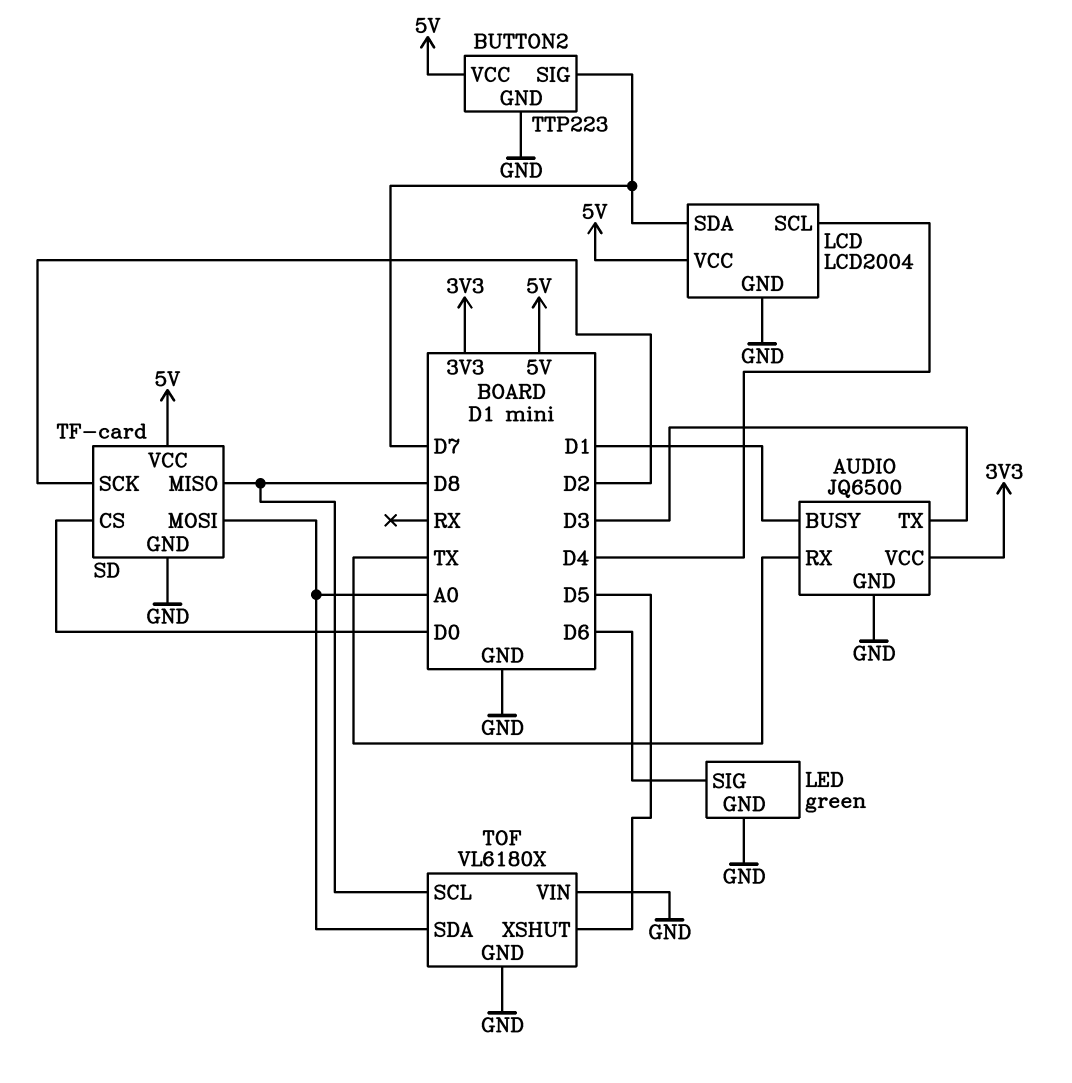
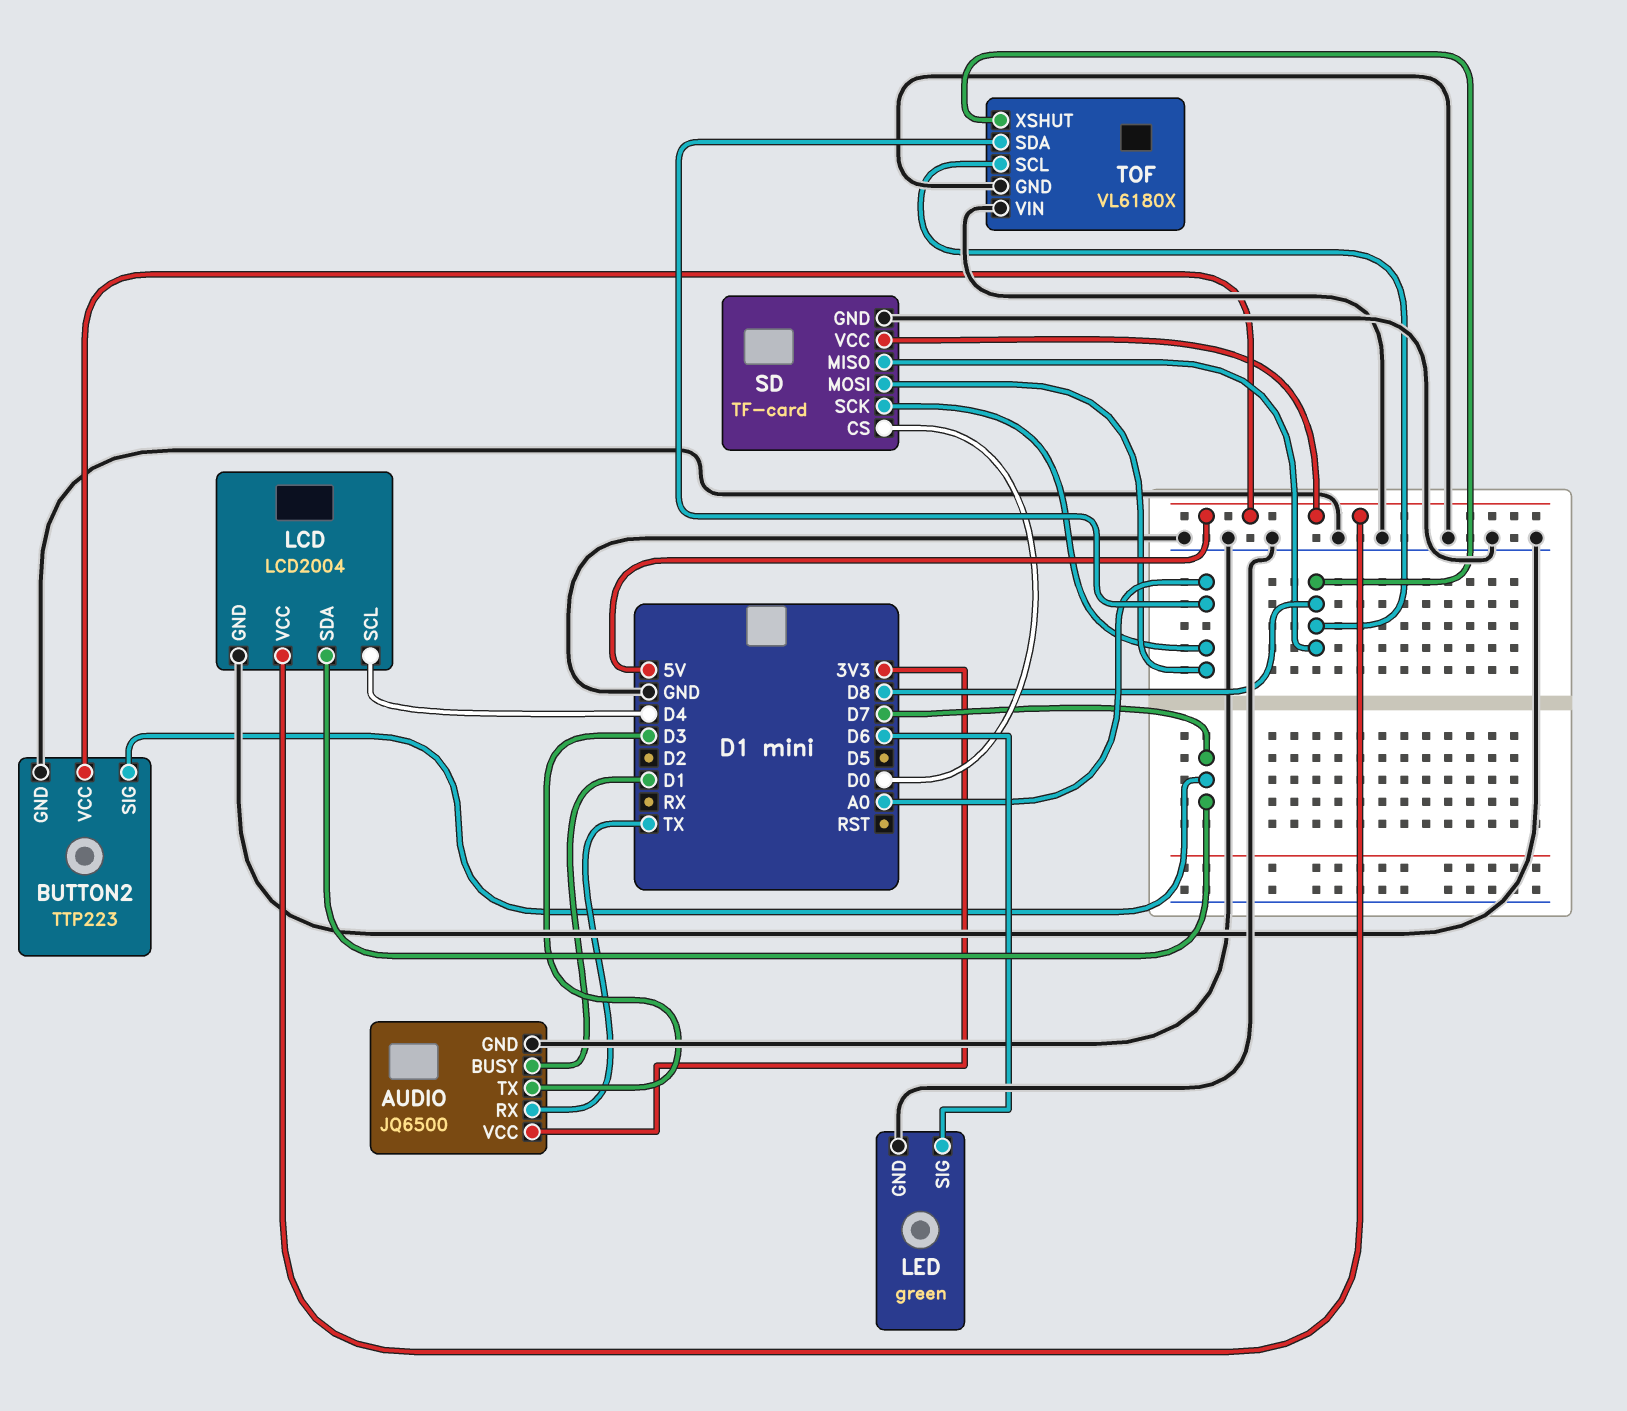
SD pin SCK: D2 -> A0
TOF pin XSHUT: D5 -> D8

